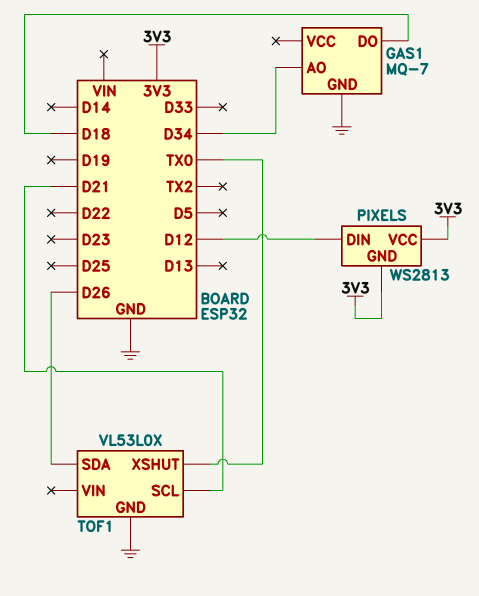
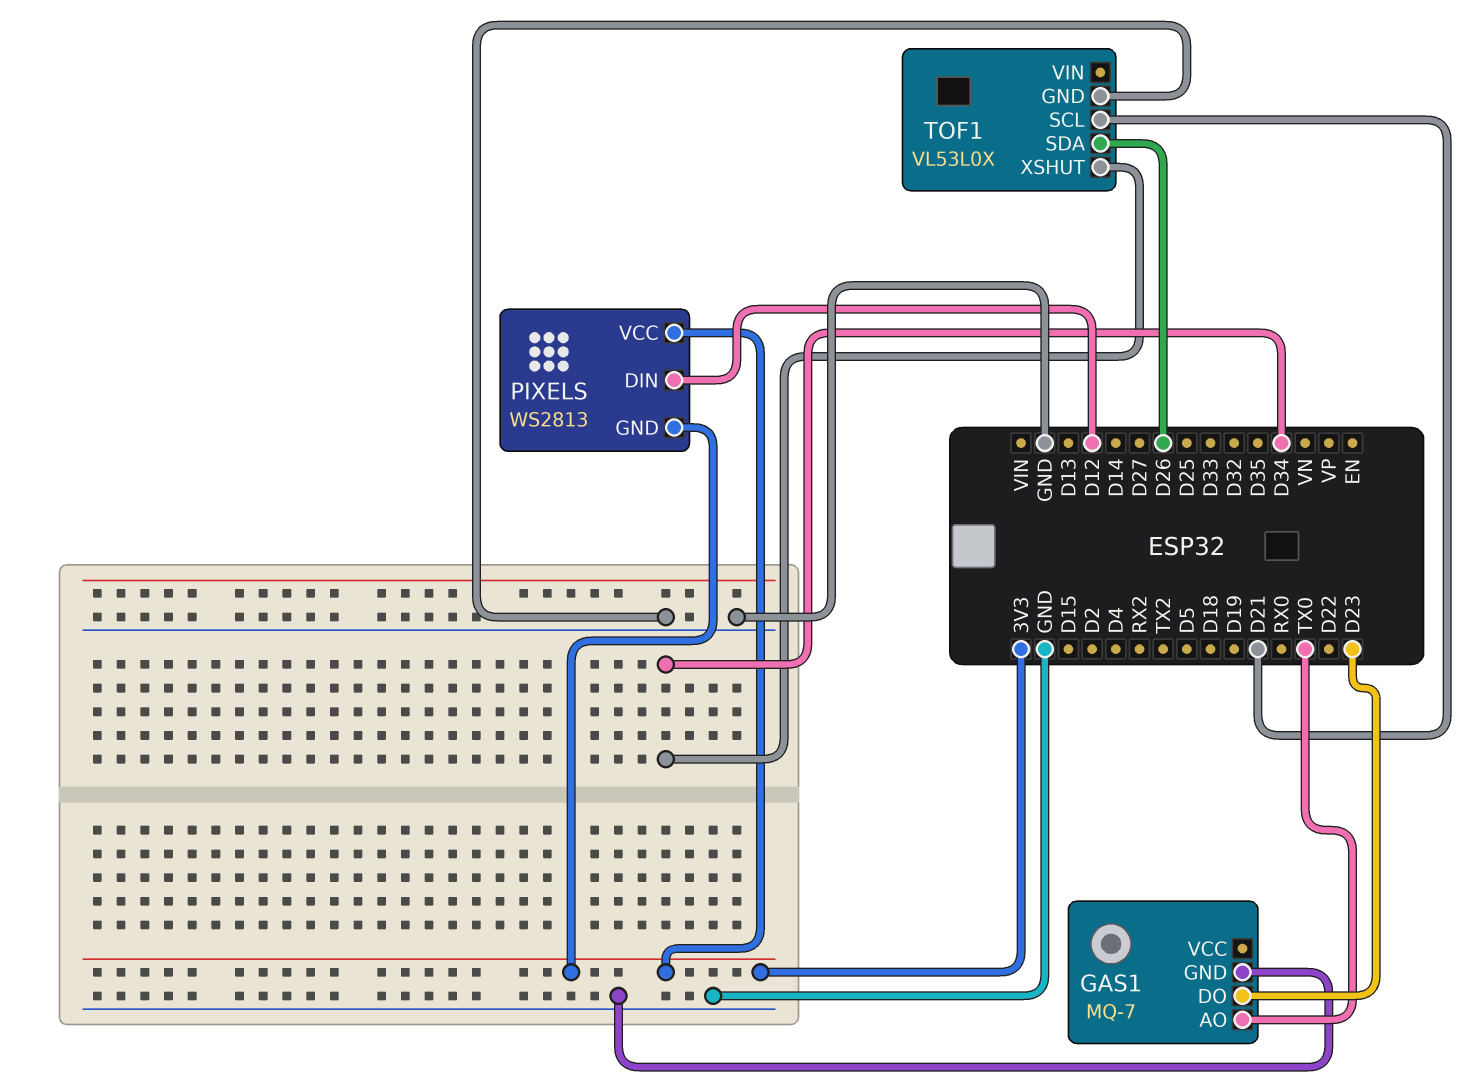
GAS1 pin AO: D34 -> TX0
GAS1 pin DO: D18 -> D23
TOF1 pin XSHUT: TX0 -> D34

